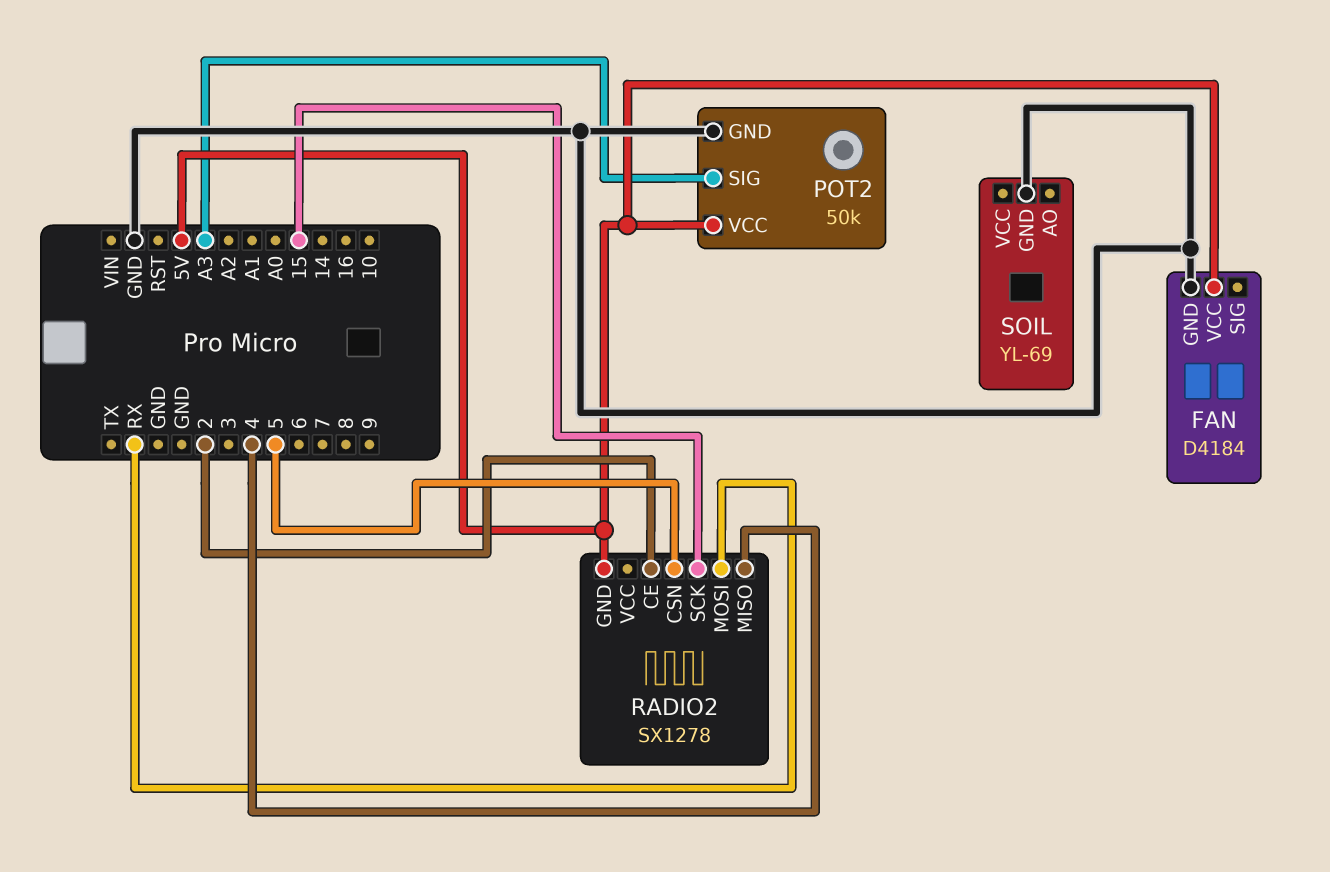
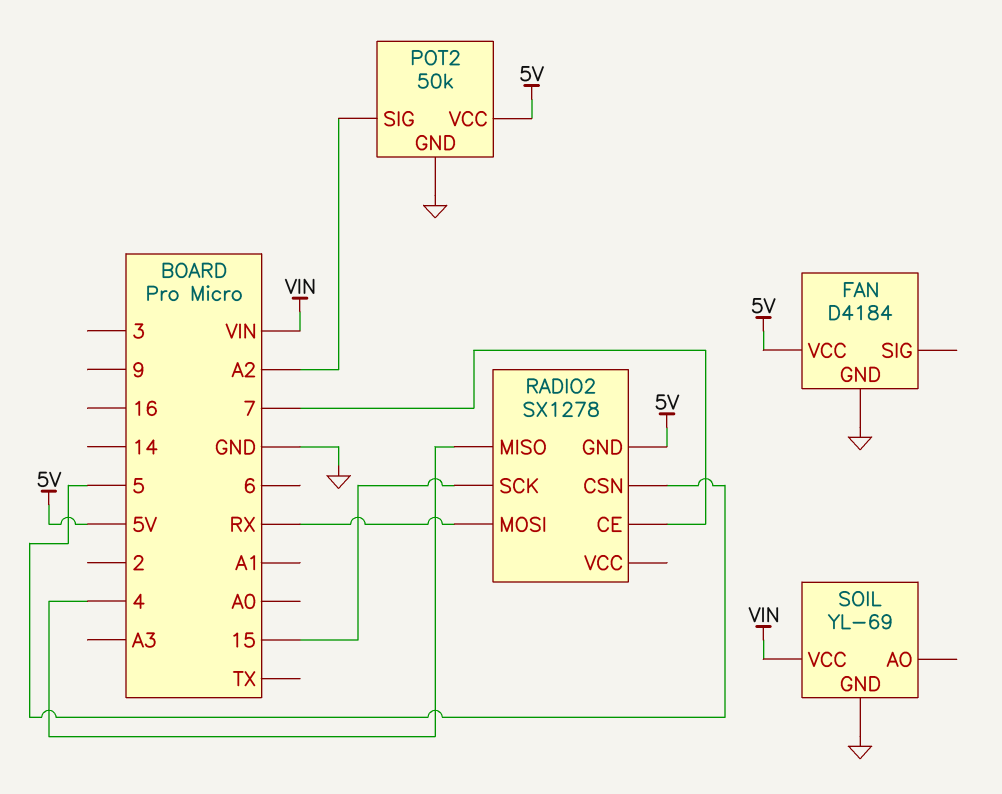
POT2 pin SIG: A3 -> A2
RADIO2 pin CE: 2 -> 7
SOIL pin VCC: none -> VIN

